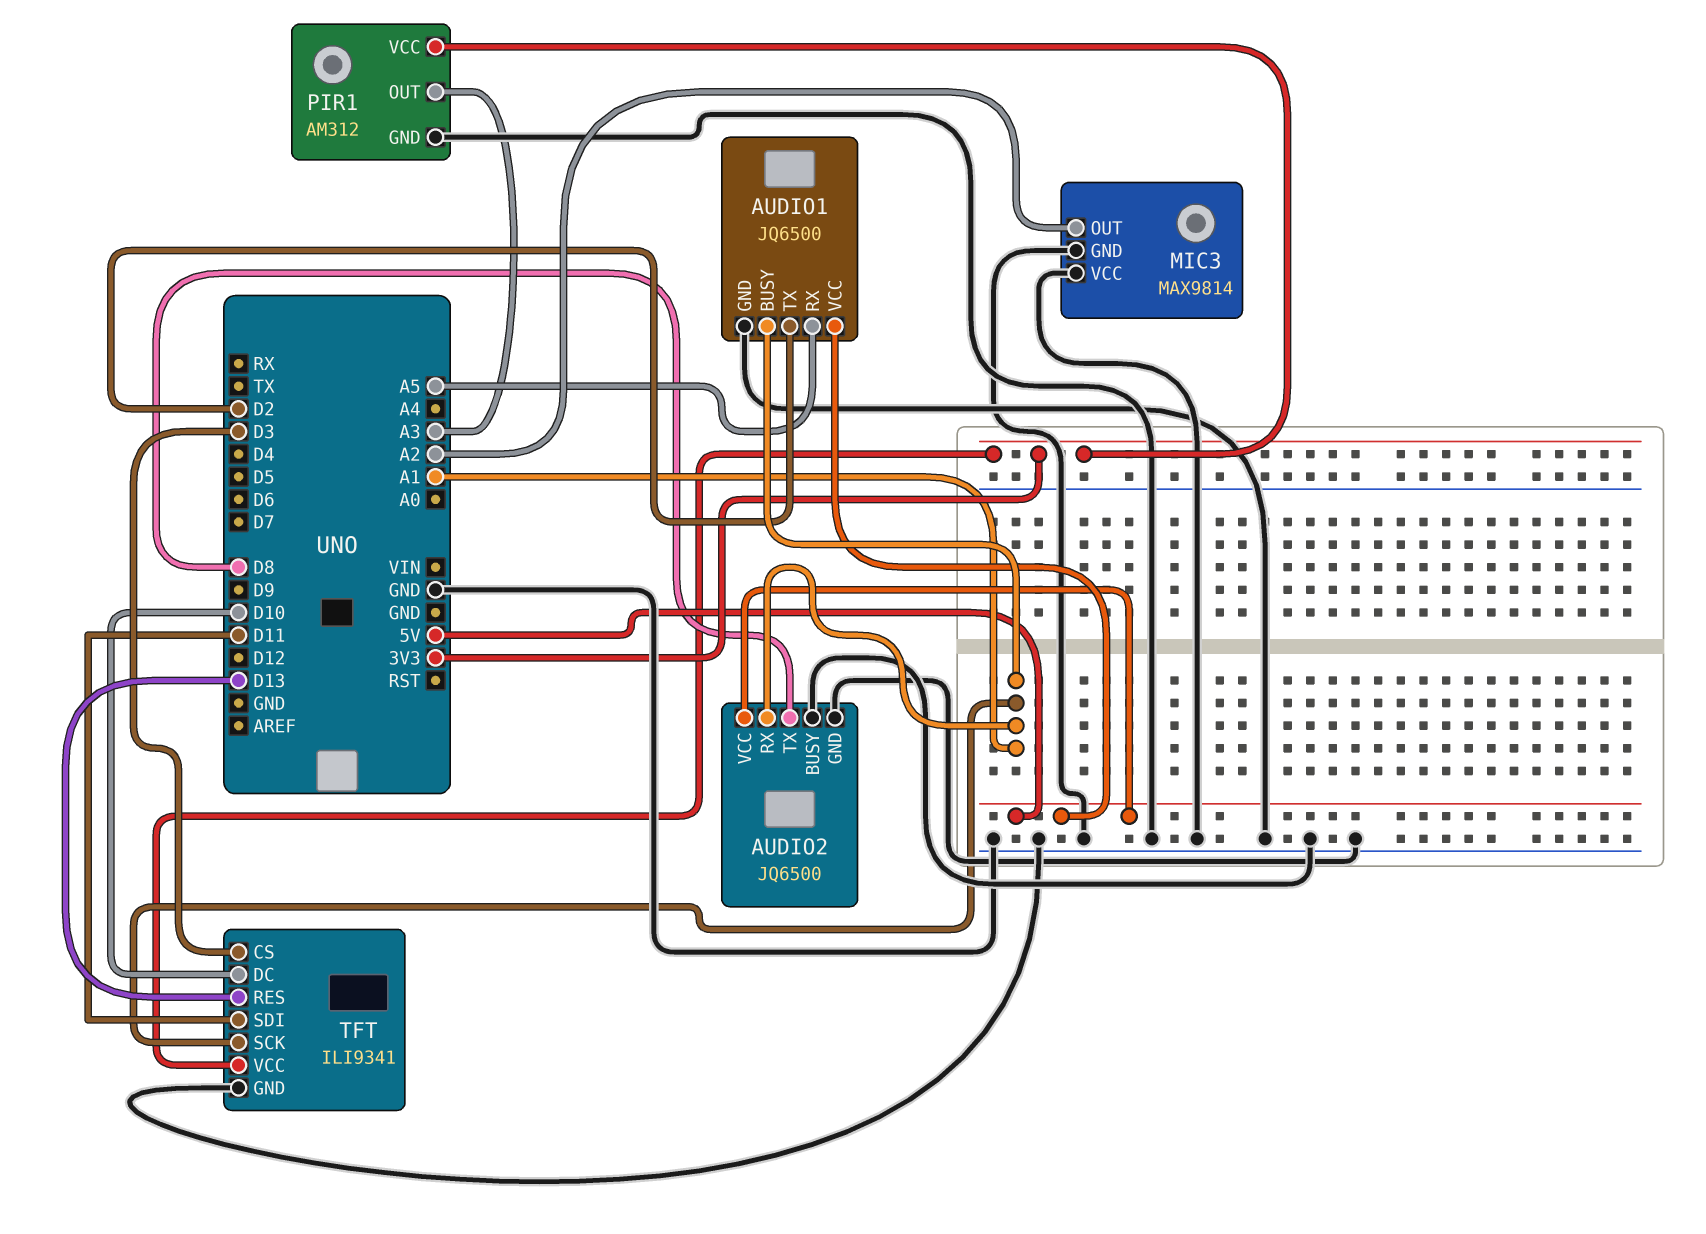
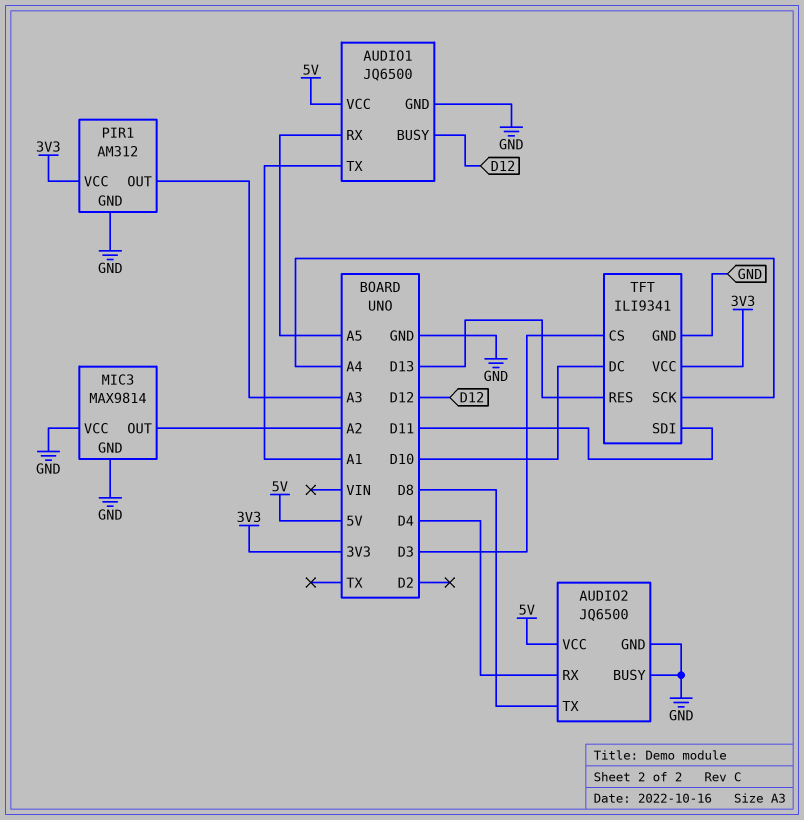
AUDIO1 pin BUSY: A1 -> D12
AUDIO1 pin TX: D2 -> A1
AUDIO2 pin RX: A1 -> D4
TFT pin SCK: A1 -> A4

